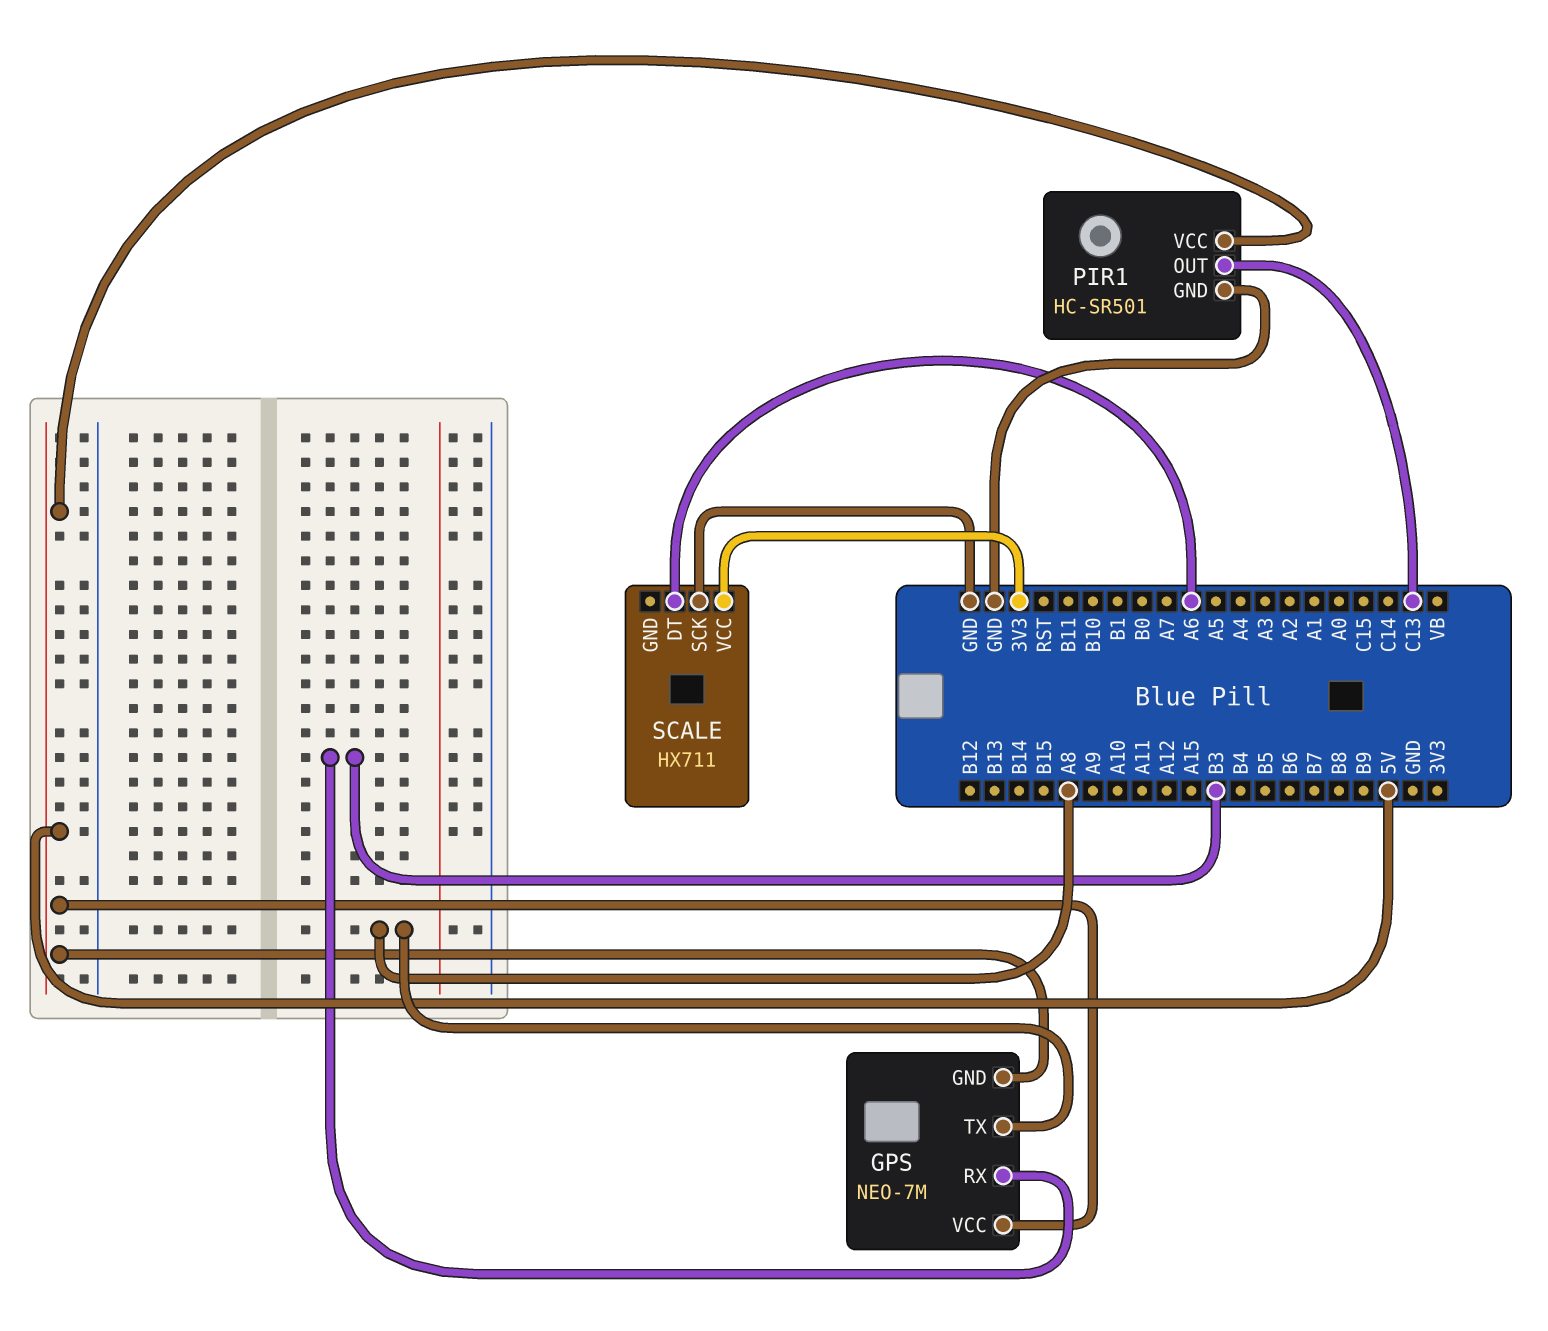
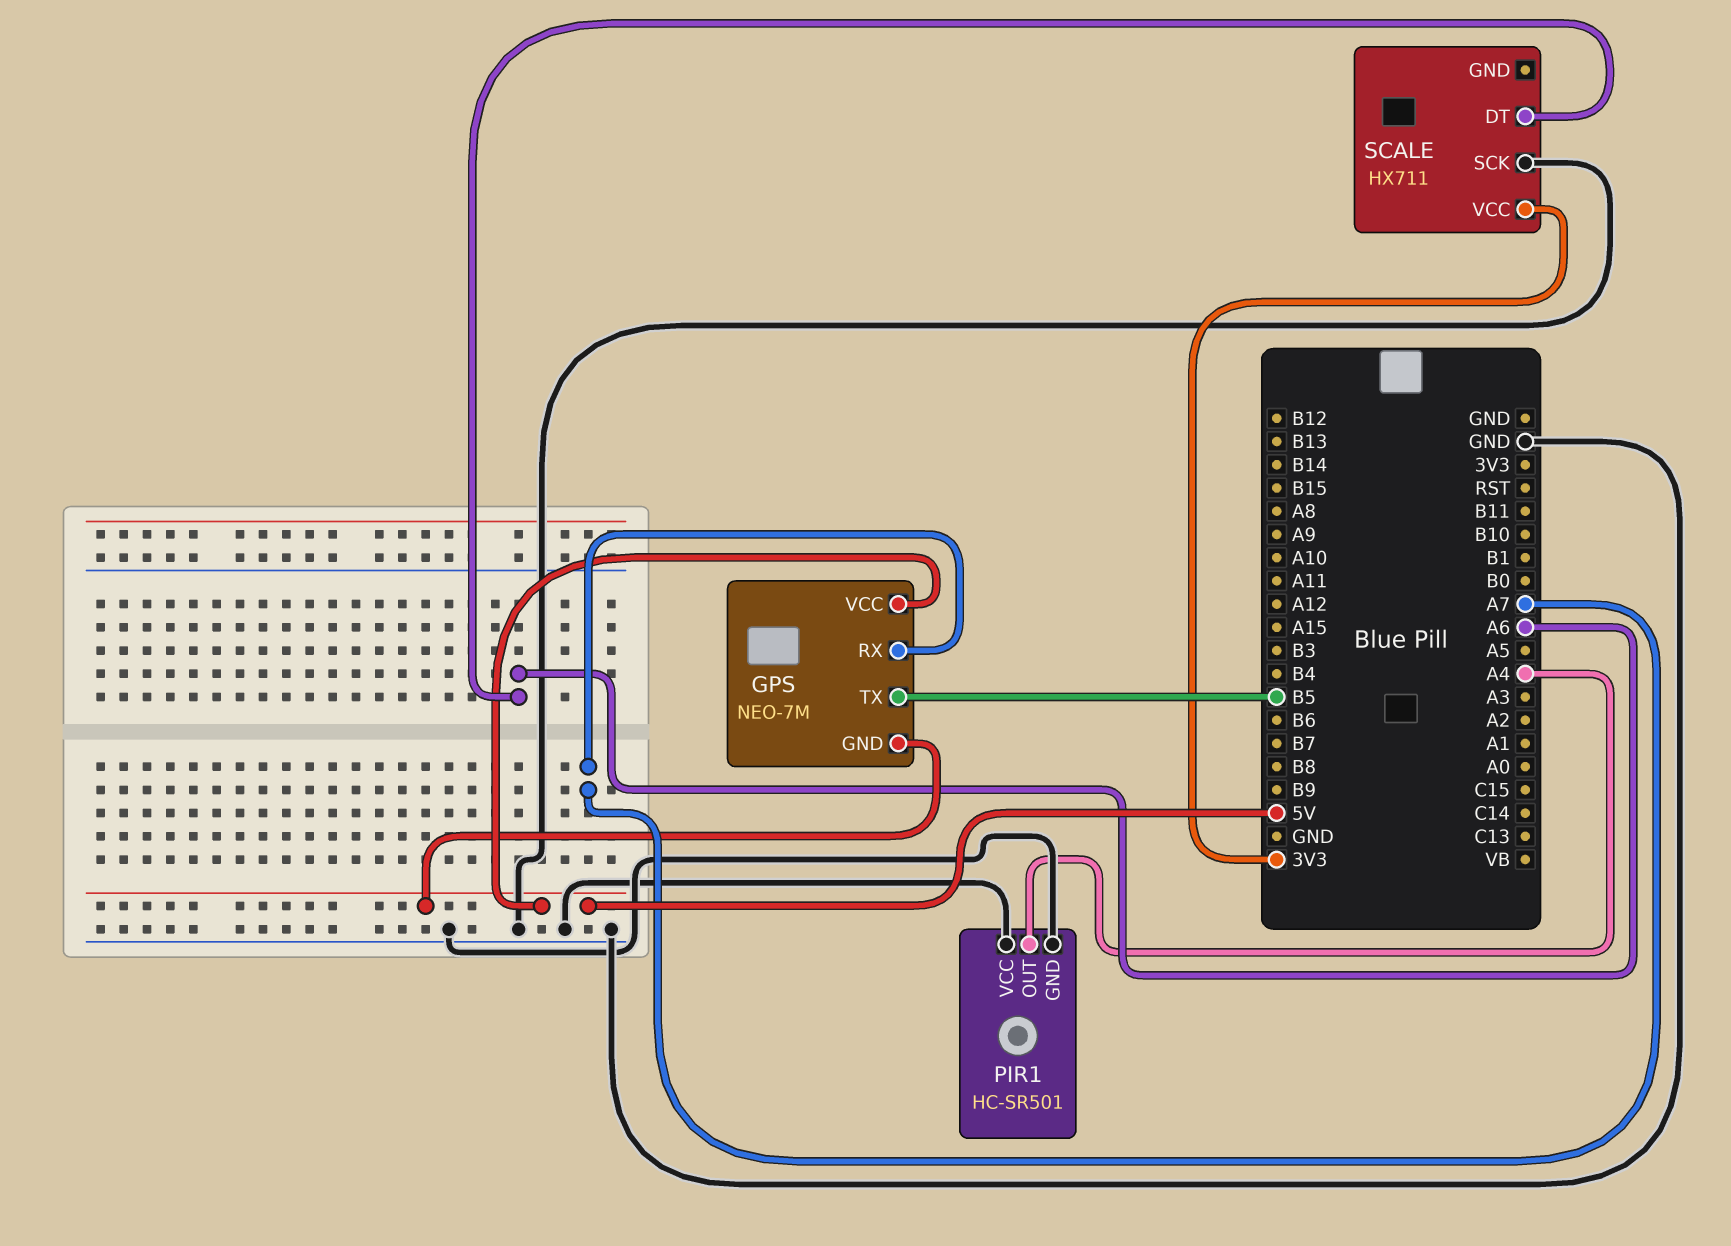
GPS pin RX: B3 -> A7
GPS pin TX: A8 -> B5
PIR1 pin OUT: C13 -> A4
PIR1 pin VCC: 5V -> GND

